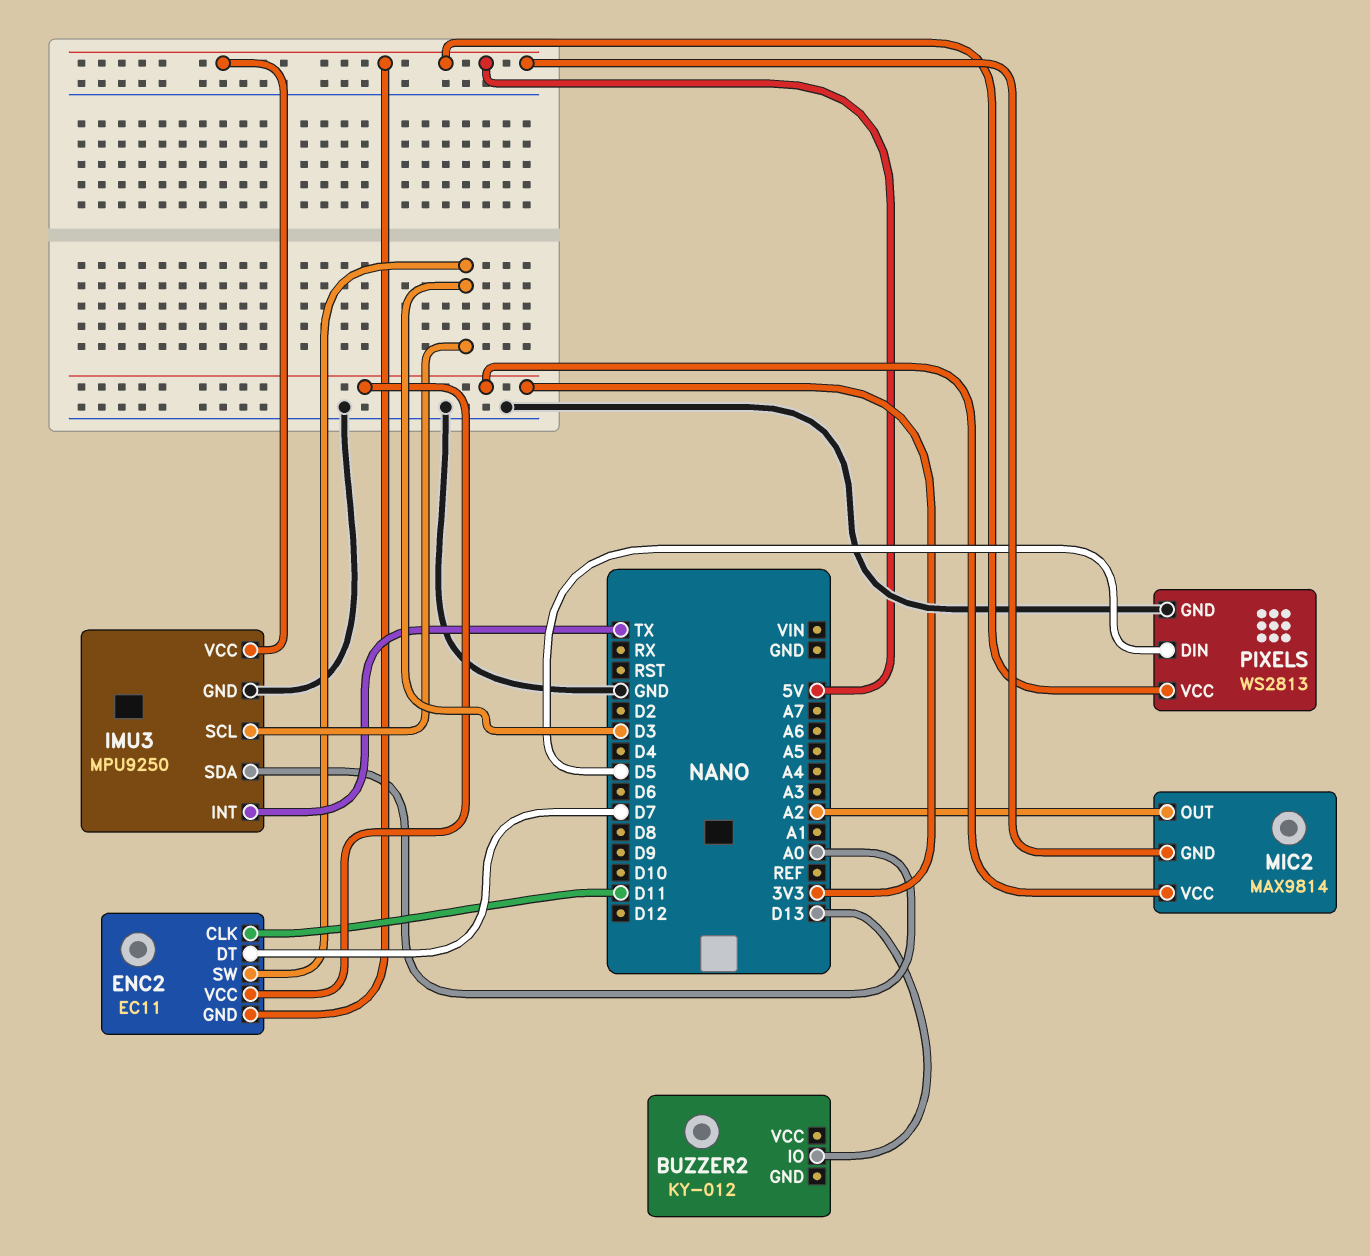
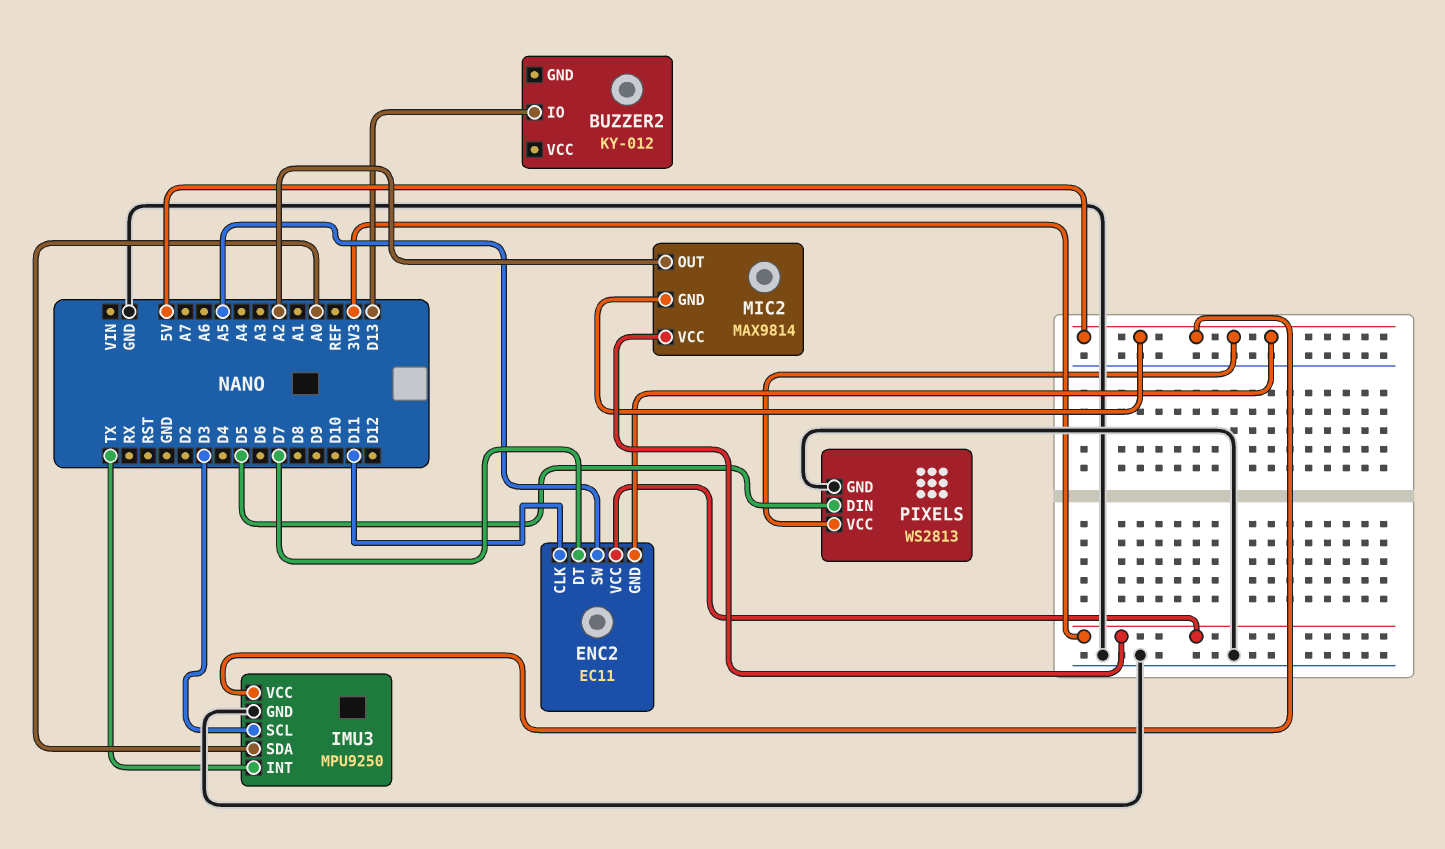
ENC2 pin SW: D3 -> A5

